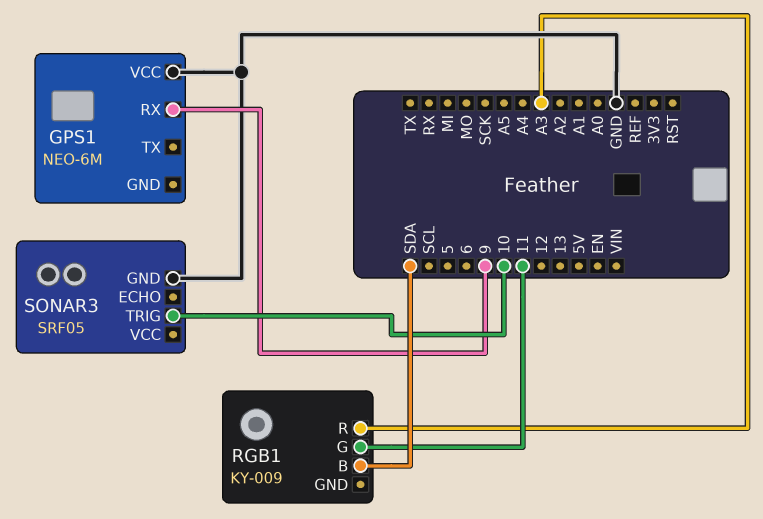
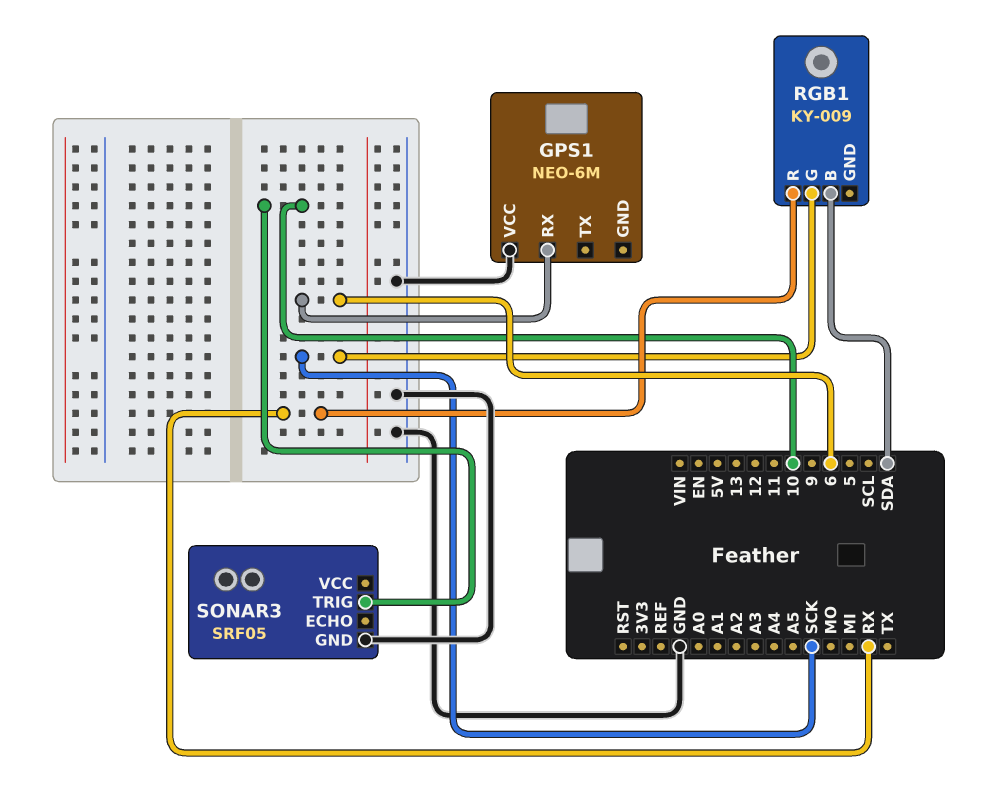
GPS1 pin RX: 9 -> 6
RGB1 pin G: 11 -> SCK
RGB1 pin R: A3 -> RX

